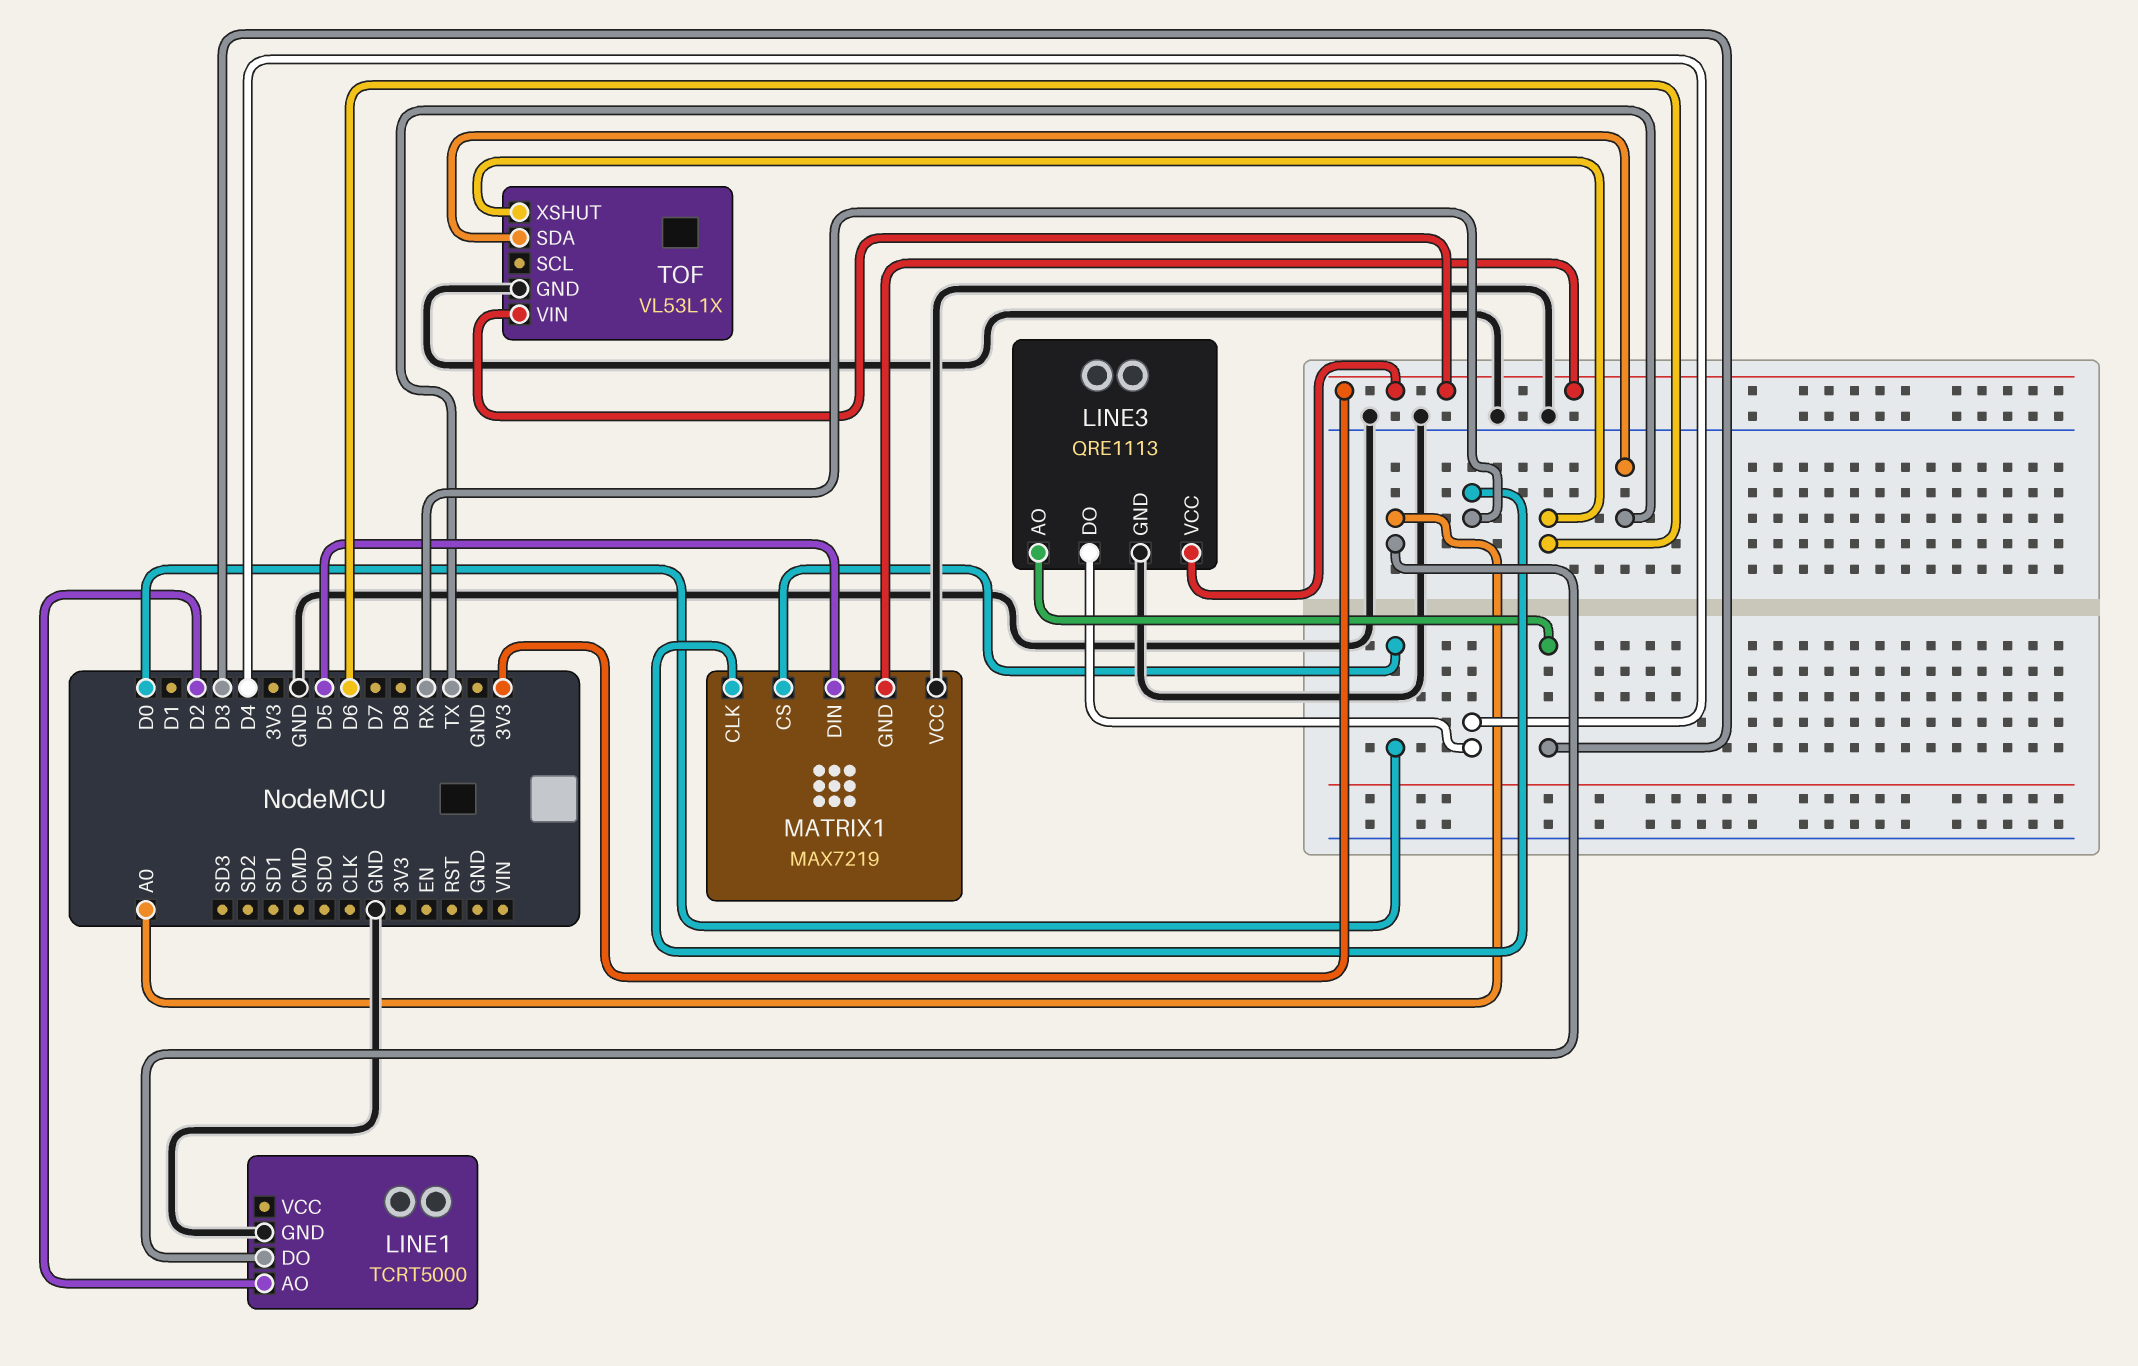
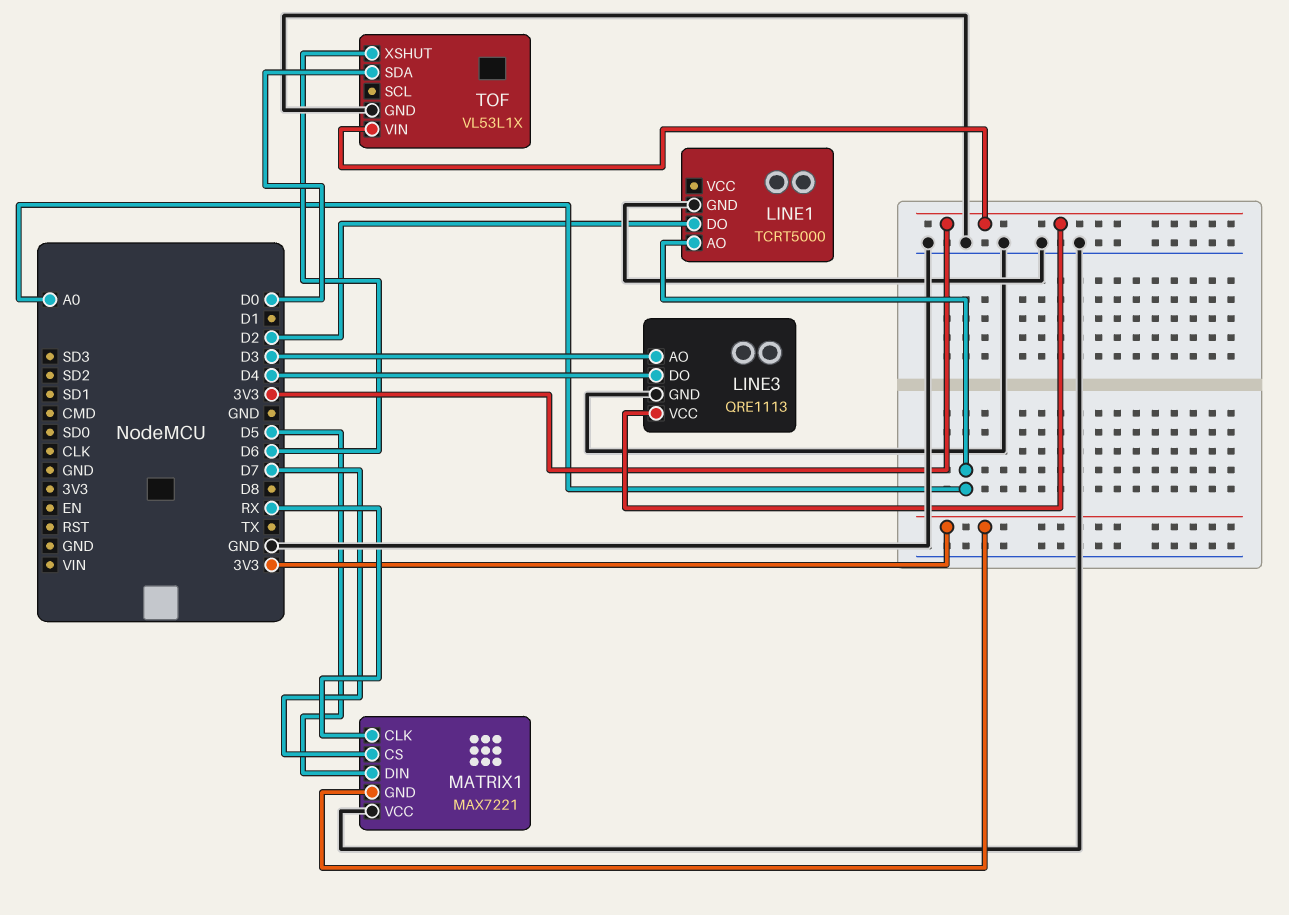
LINE1 pin AO: D2 -> A0
LINE1 pin DO: A0 -> D2
MATRIX1: MAX7219 -> MAX7221
MATRIX1 pin CS: D0 -> D7
TOF pin SDA: TX -> D0

